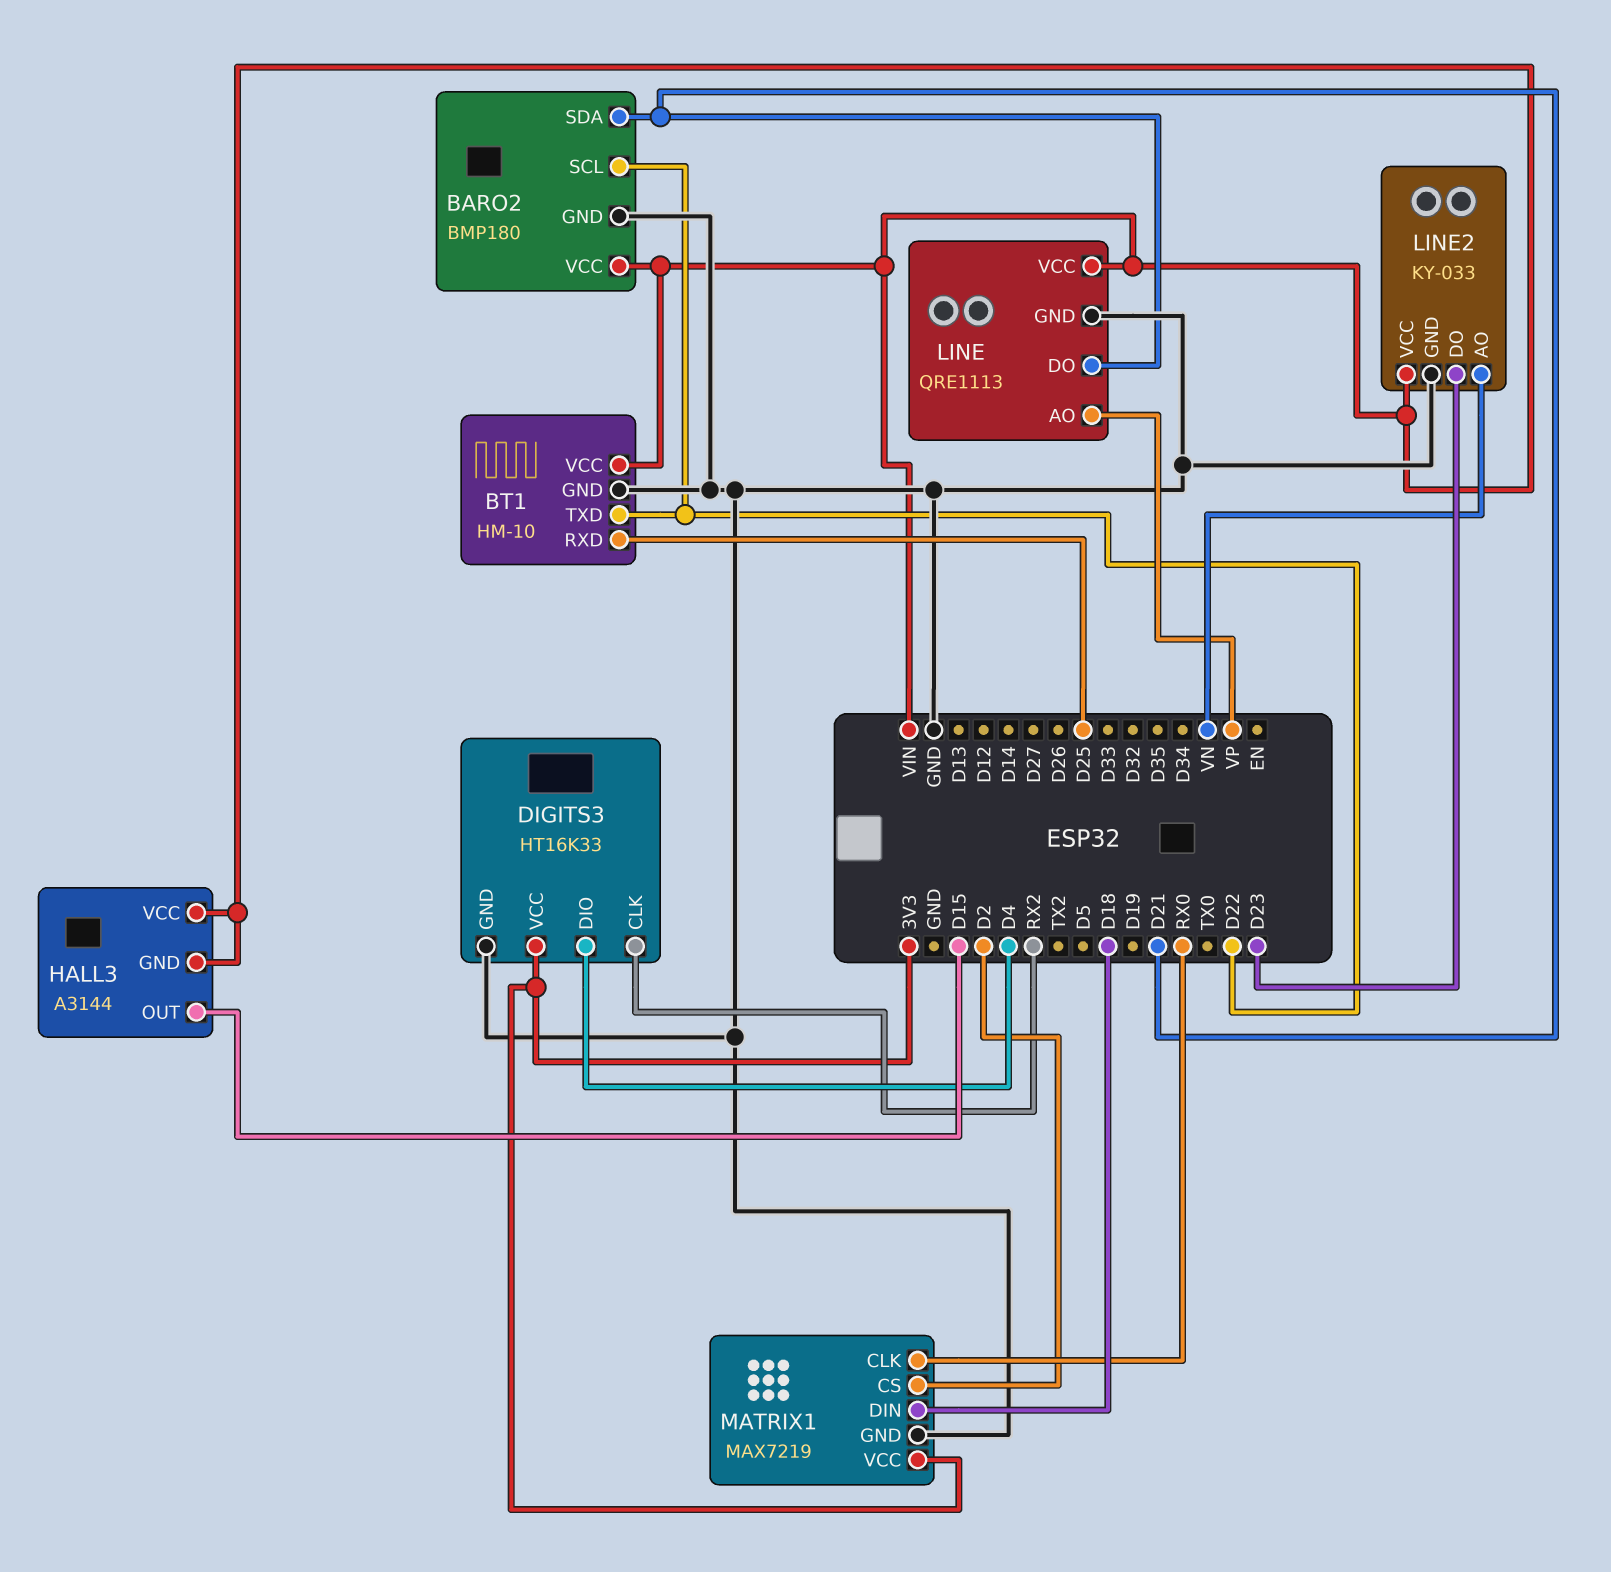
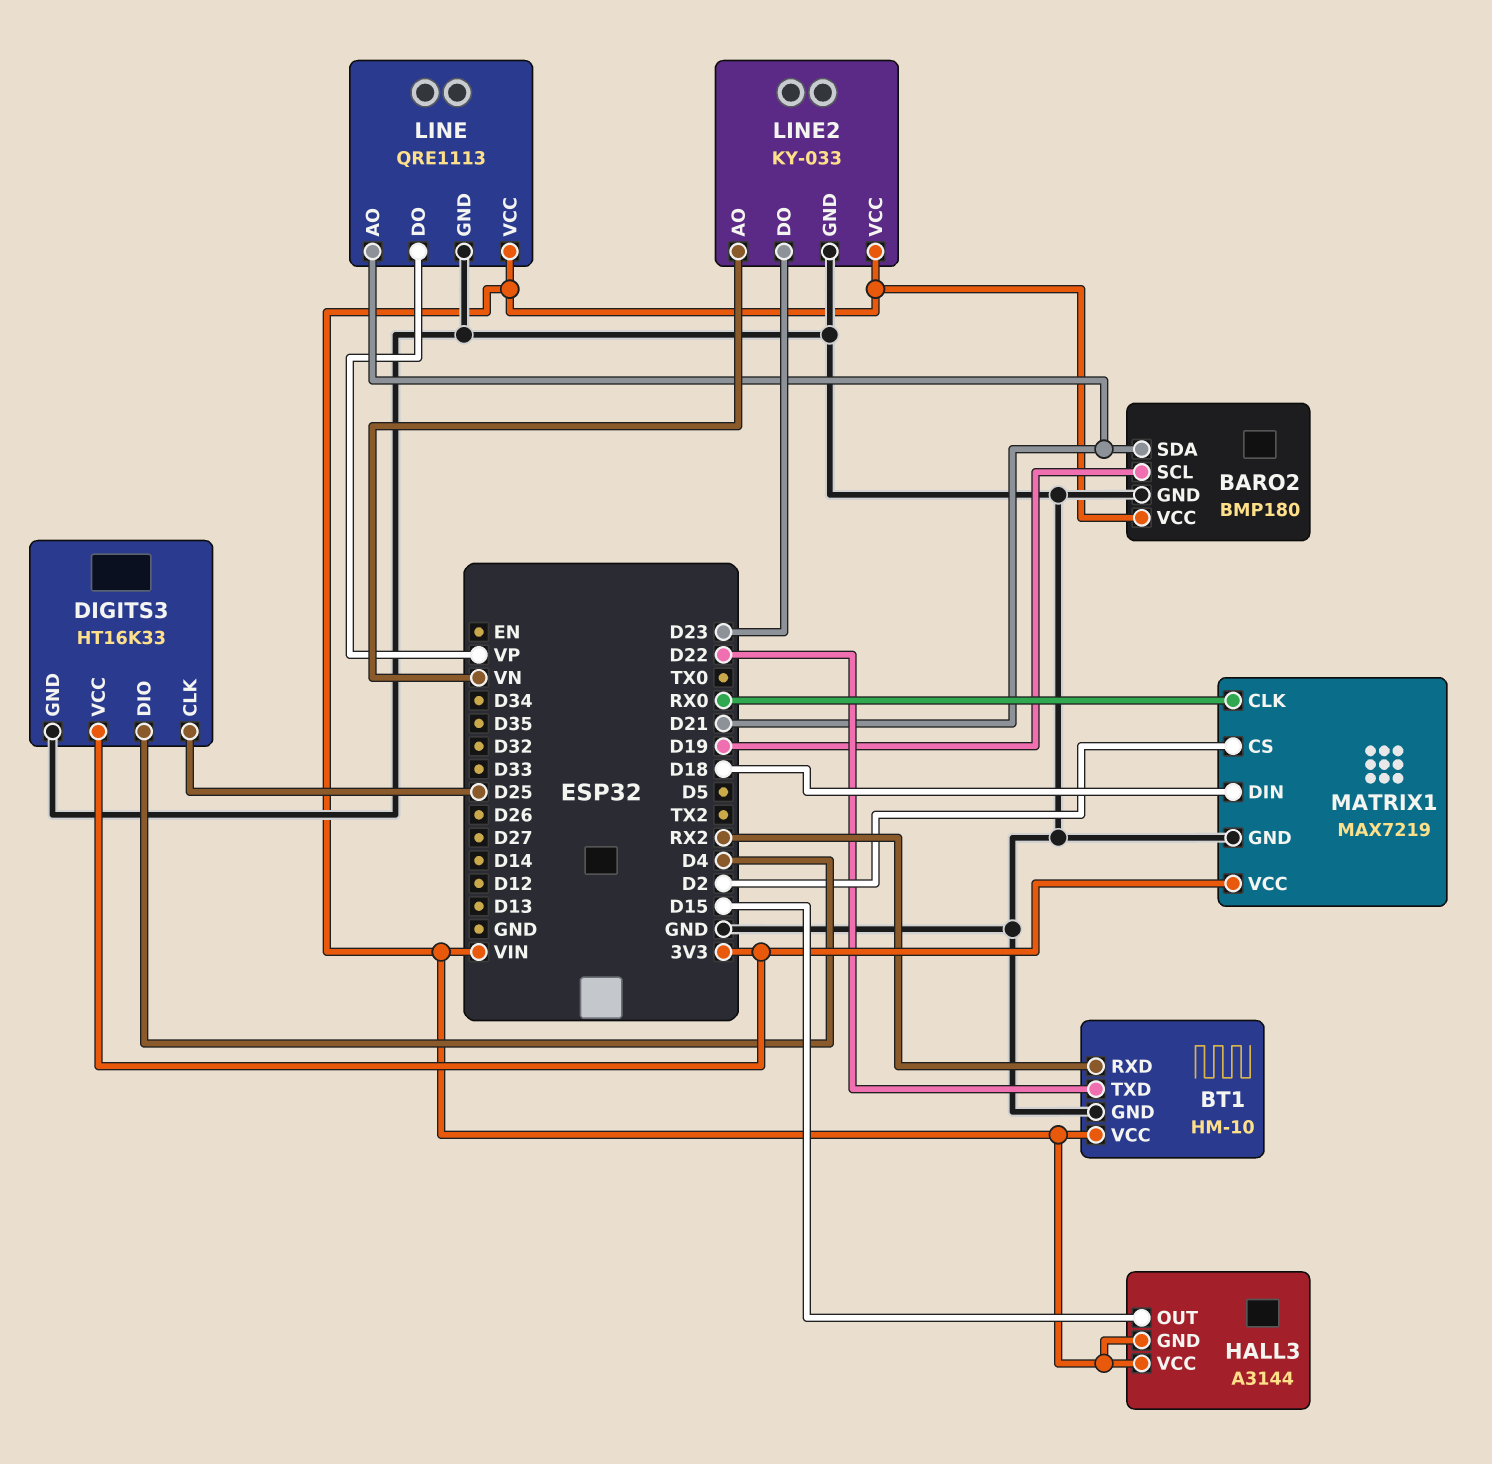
BARO2 pin SCL: D22 -> D19
BT1 pin RXD: D25 -> RX2
DIGITS3 pin CLK: RX2 -> D25
LINE pin AO: VP -> D21
LINE pin DO: D21 -> VP

